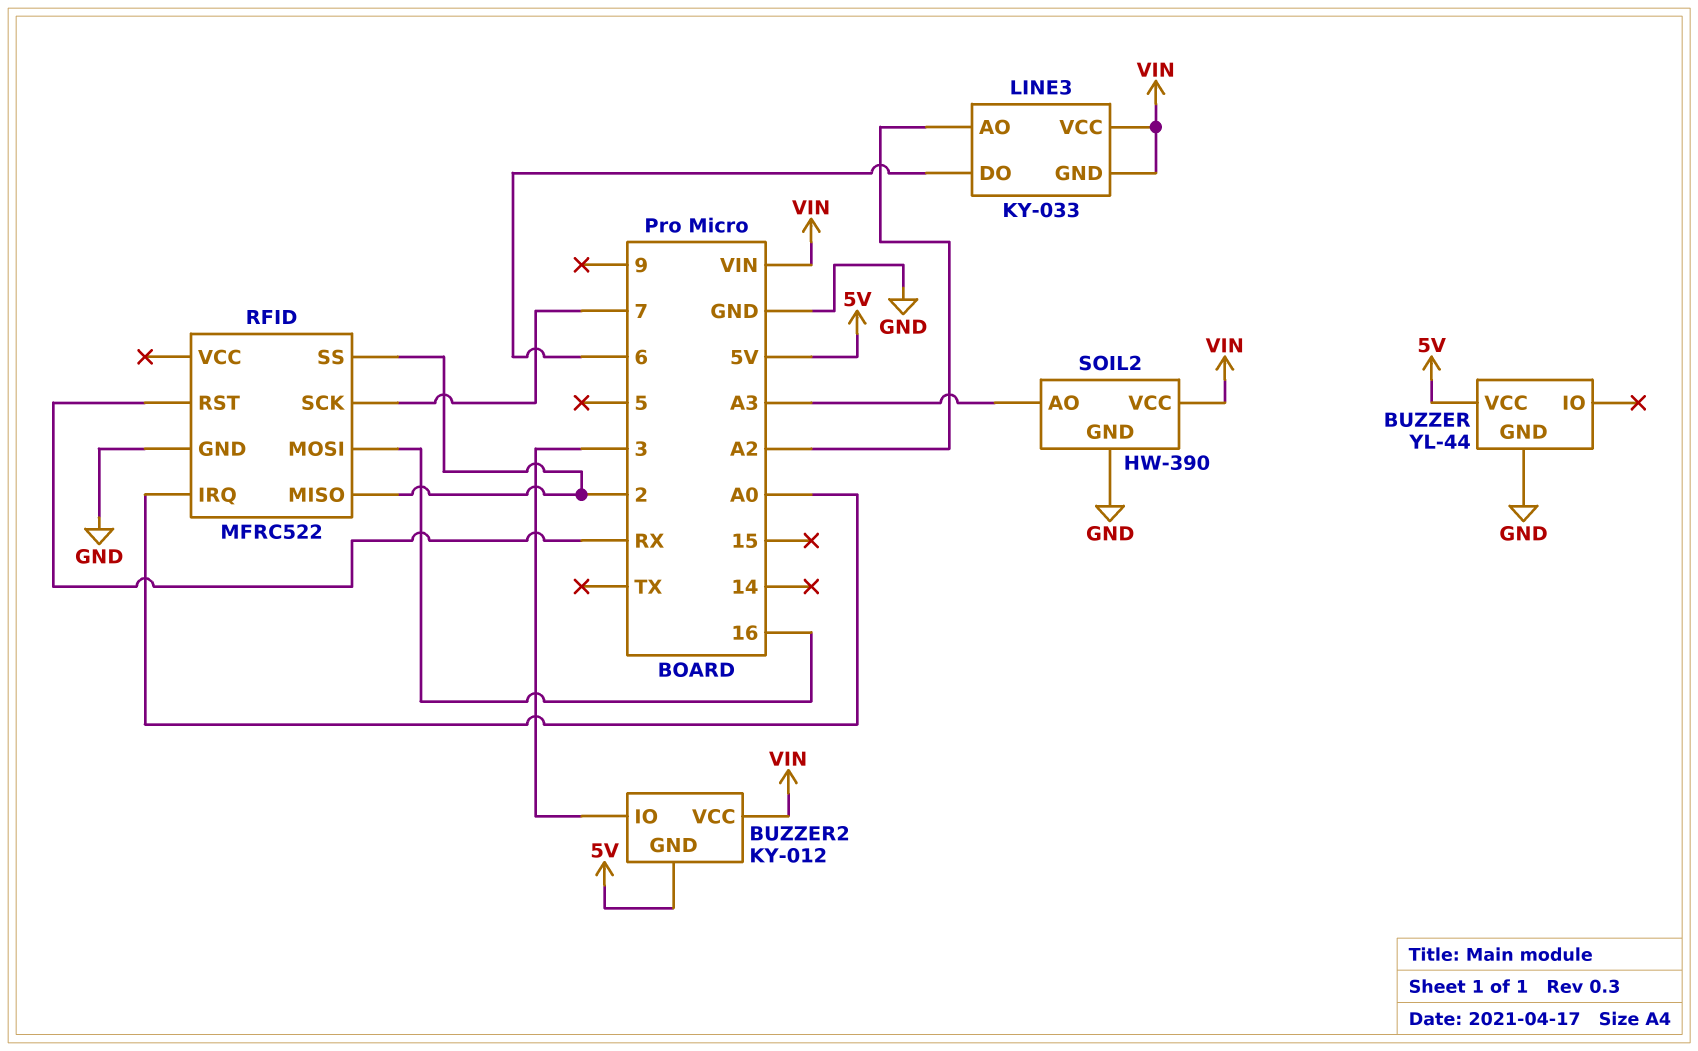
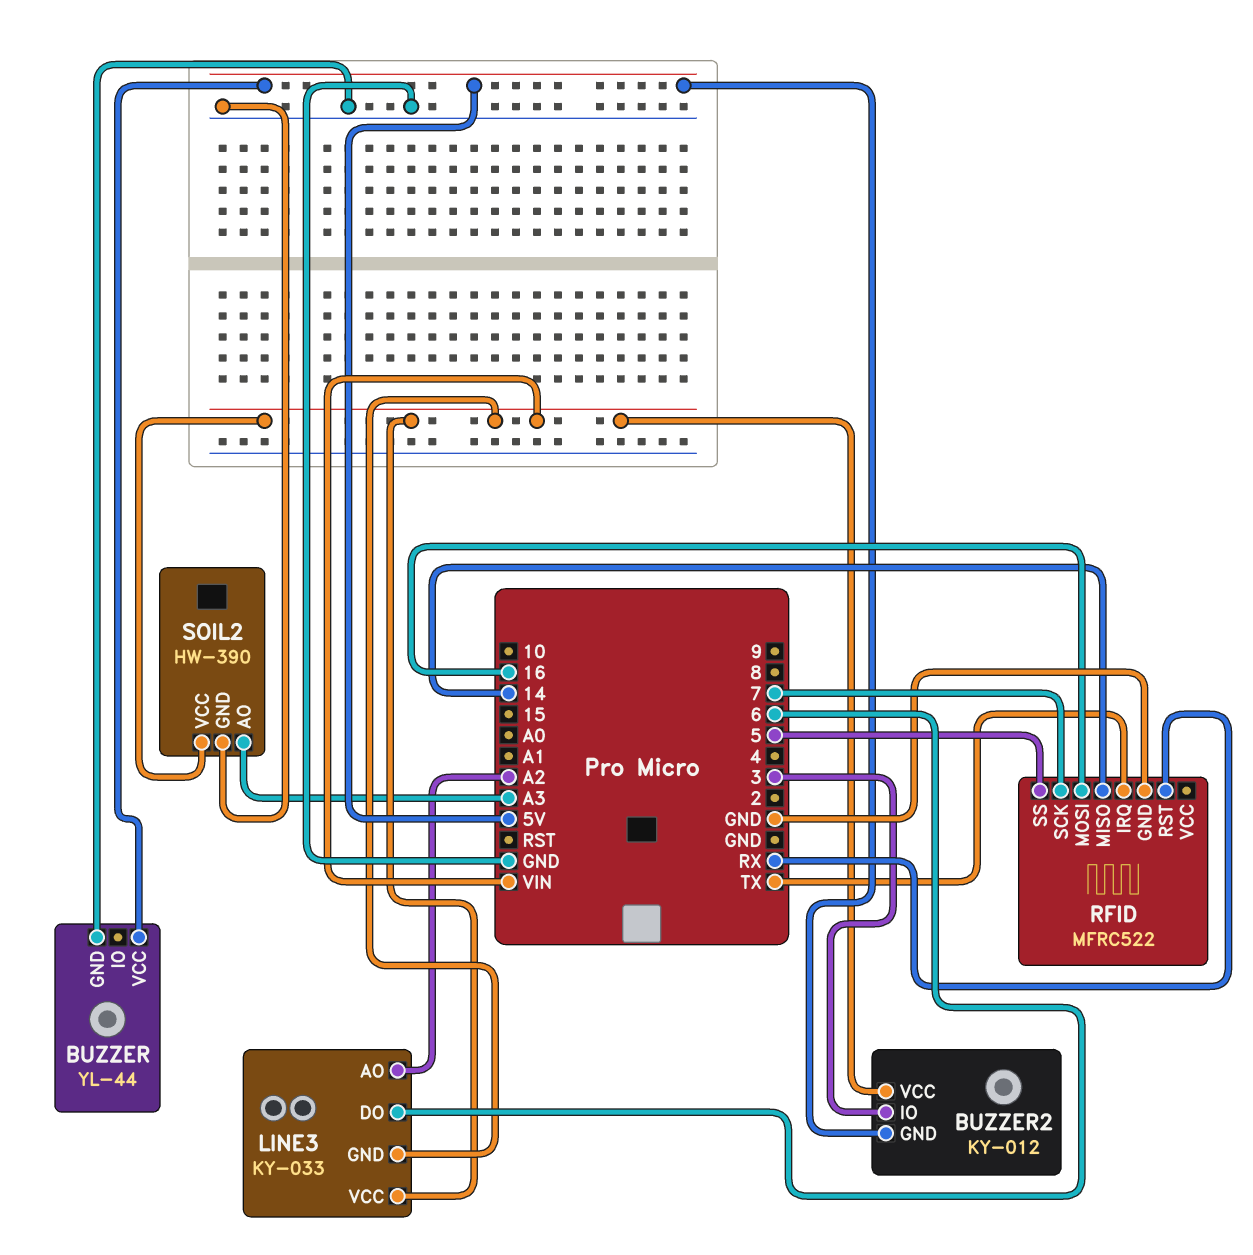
RFID pin IRQ: A0 -> TX
RFID pin MISO: 2 -> 14
RFID pin SS: 2 -> 5

